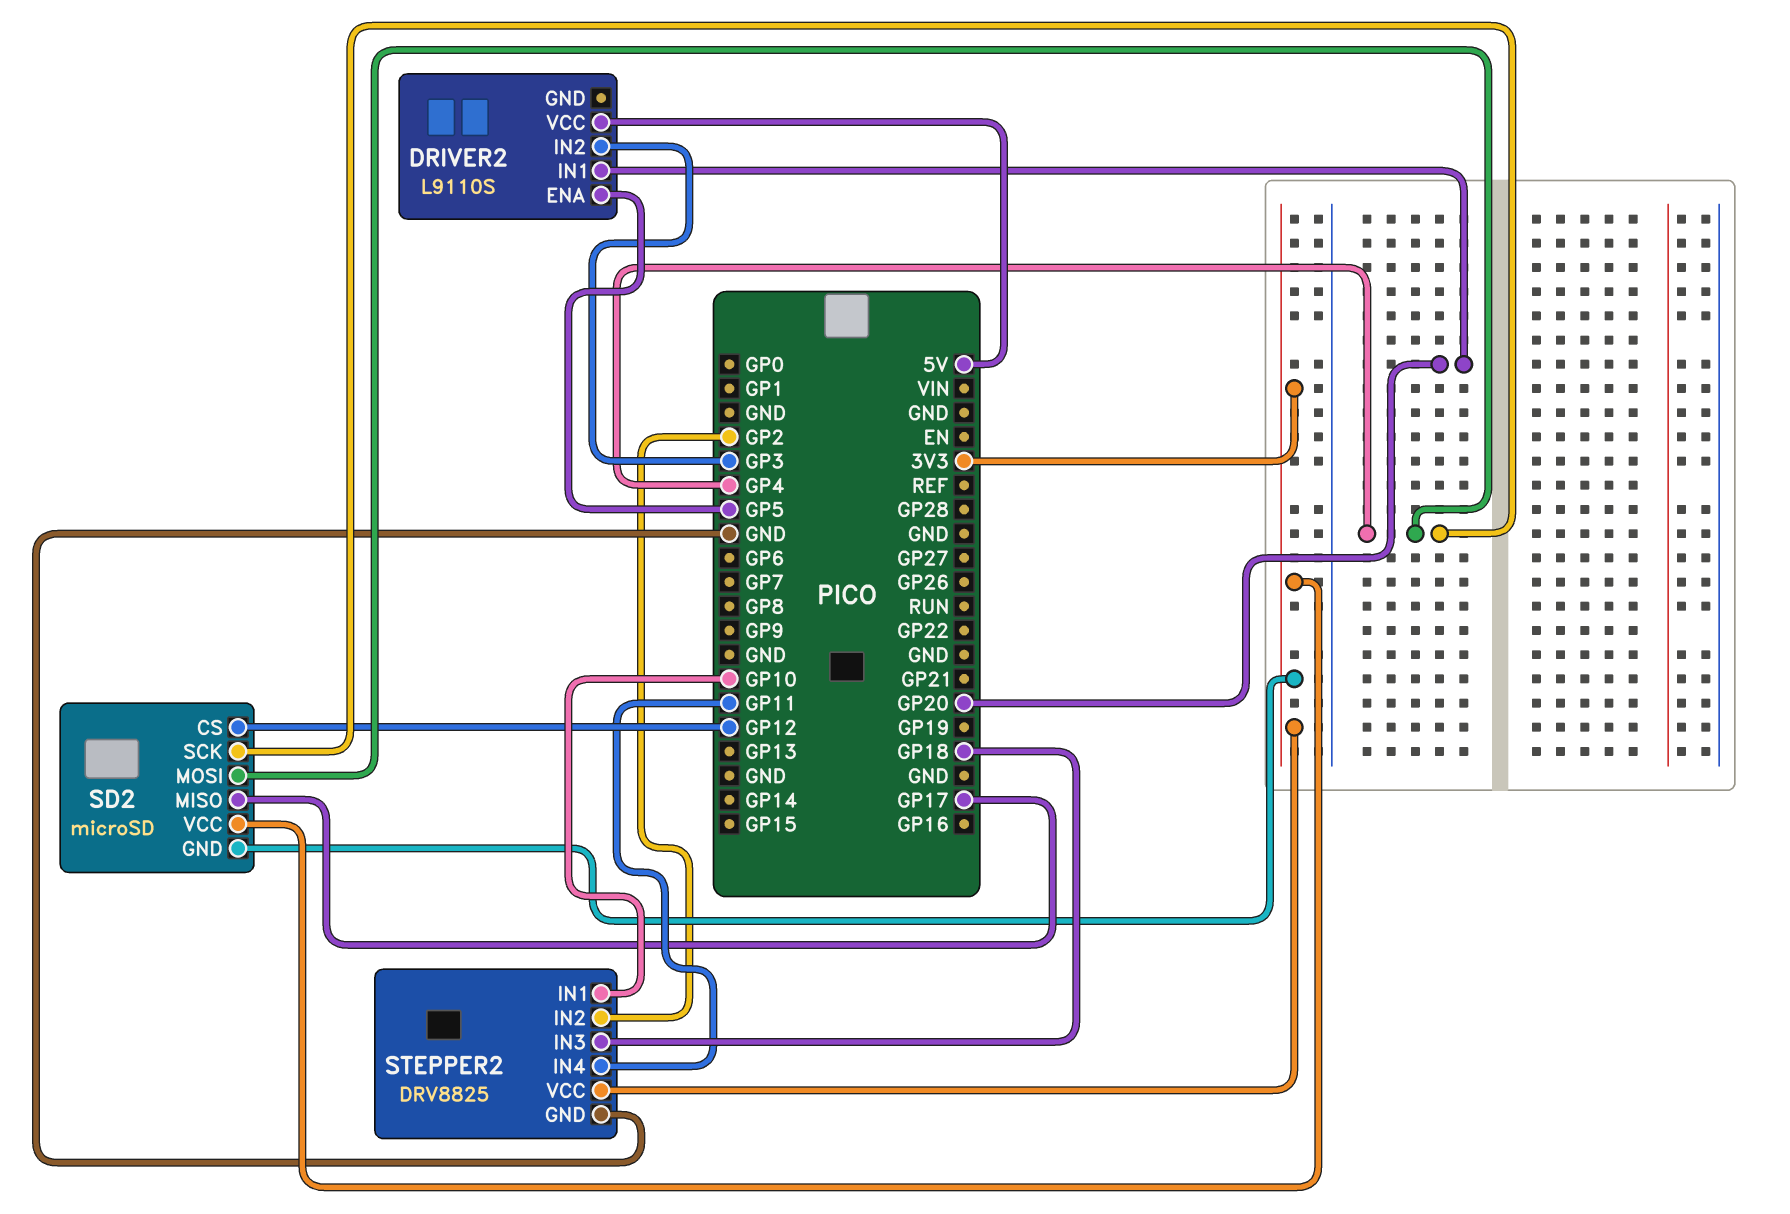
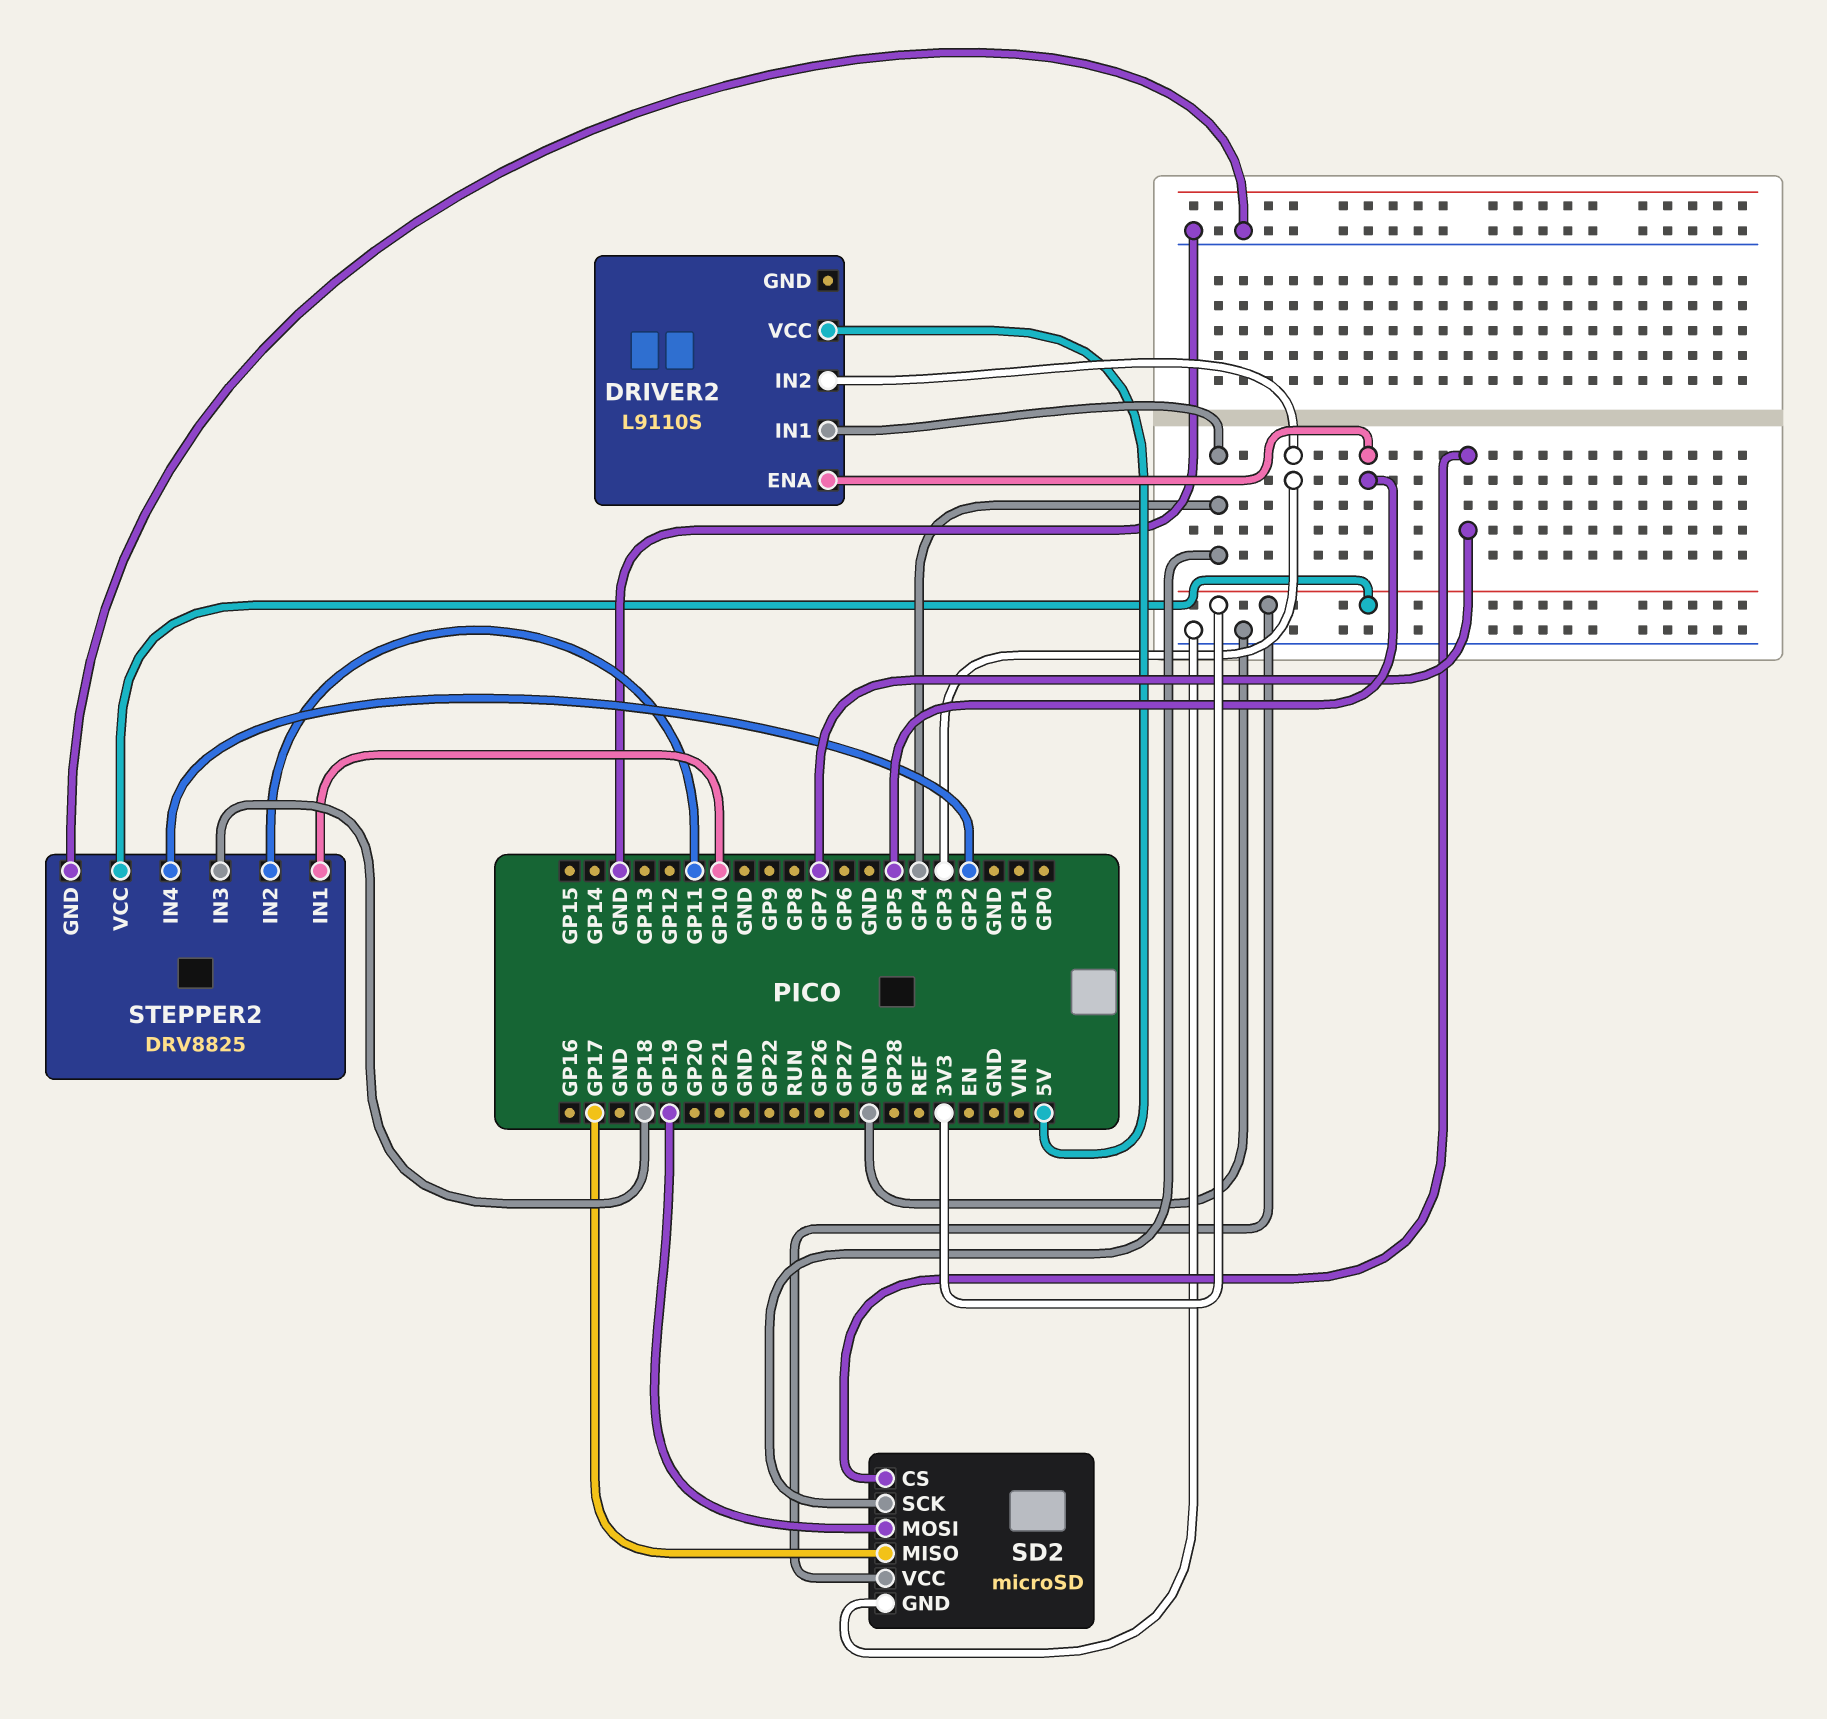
DRIVER2 pin IN1: GP20 -> GP4
SD2 pin CS: GP12 -> GP7
SD2 pin GND: 3V3 -> GND
SD2 pin MOSI: GP4 -> GP19
STEPPER2 pin IN2: GP2 -> GP11
STEPPER2 pin IN4: GP11 -> GP2

